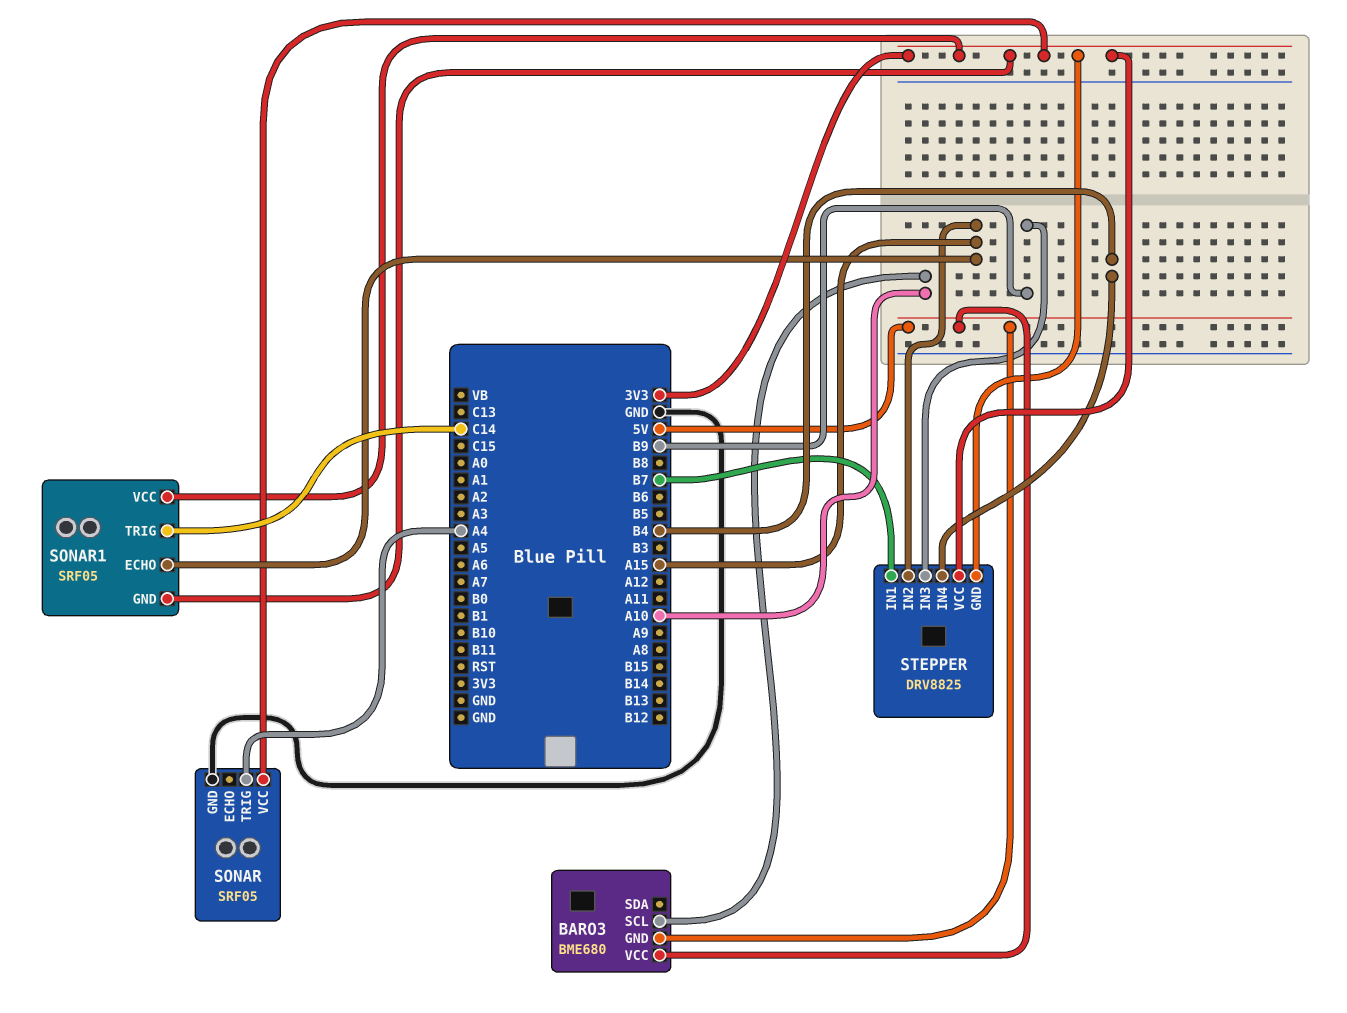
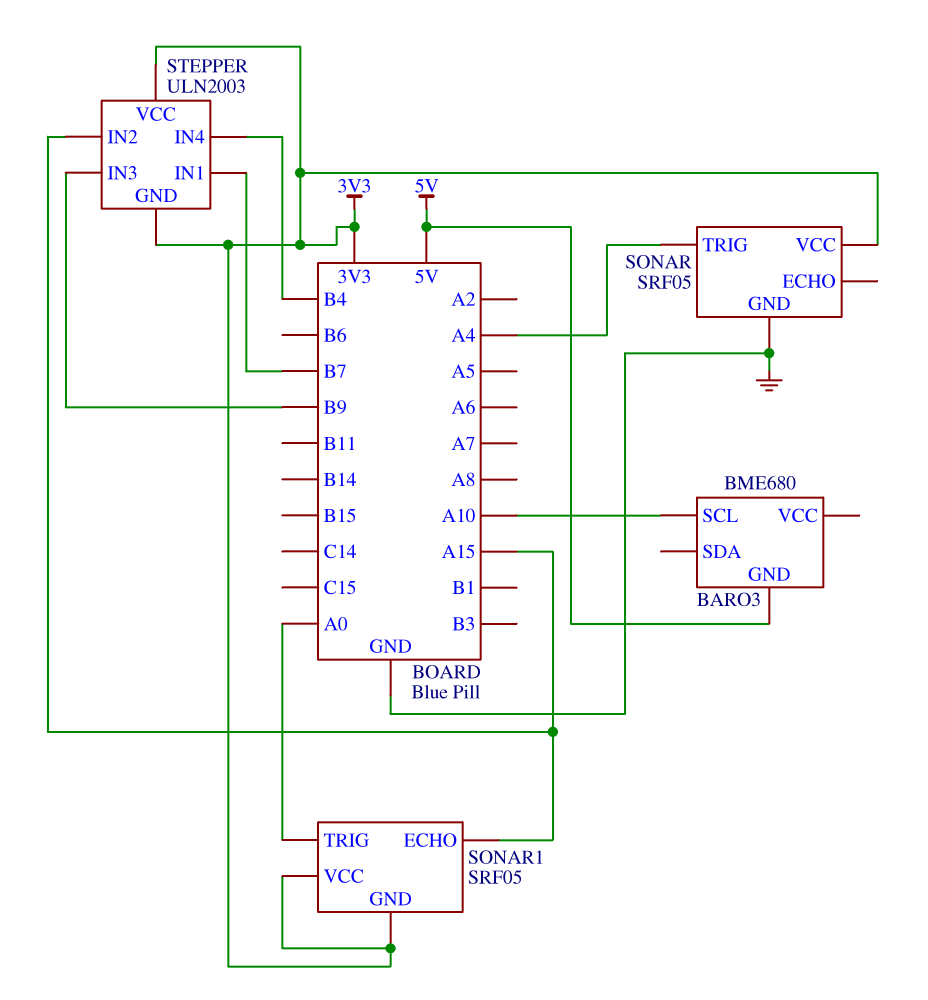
BARO3 pin VCC: 5V -> none
SONAR1 pin TRIG: C14 -> A0
STEPPER: DRV8825 -> ULN2003

